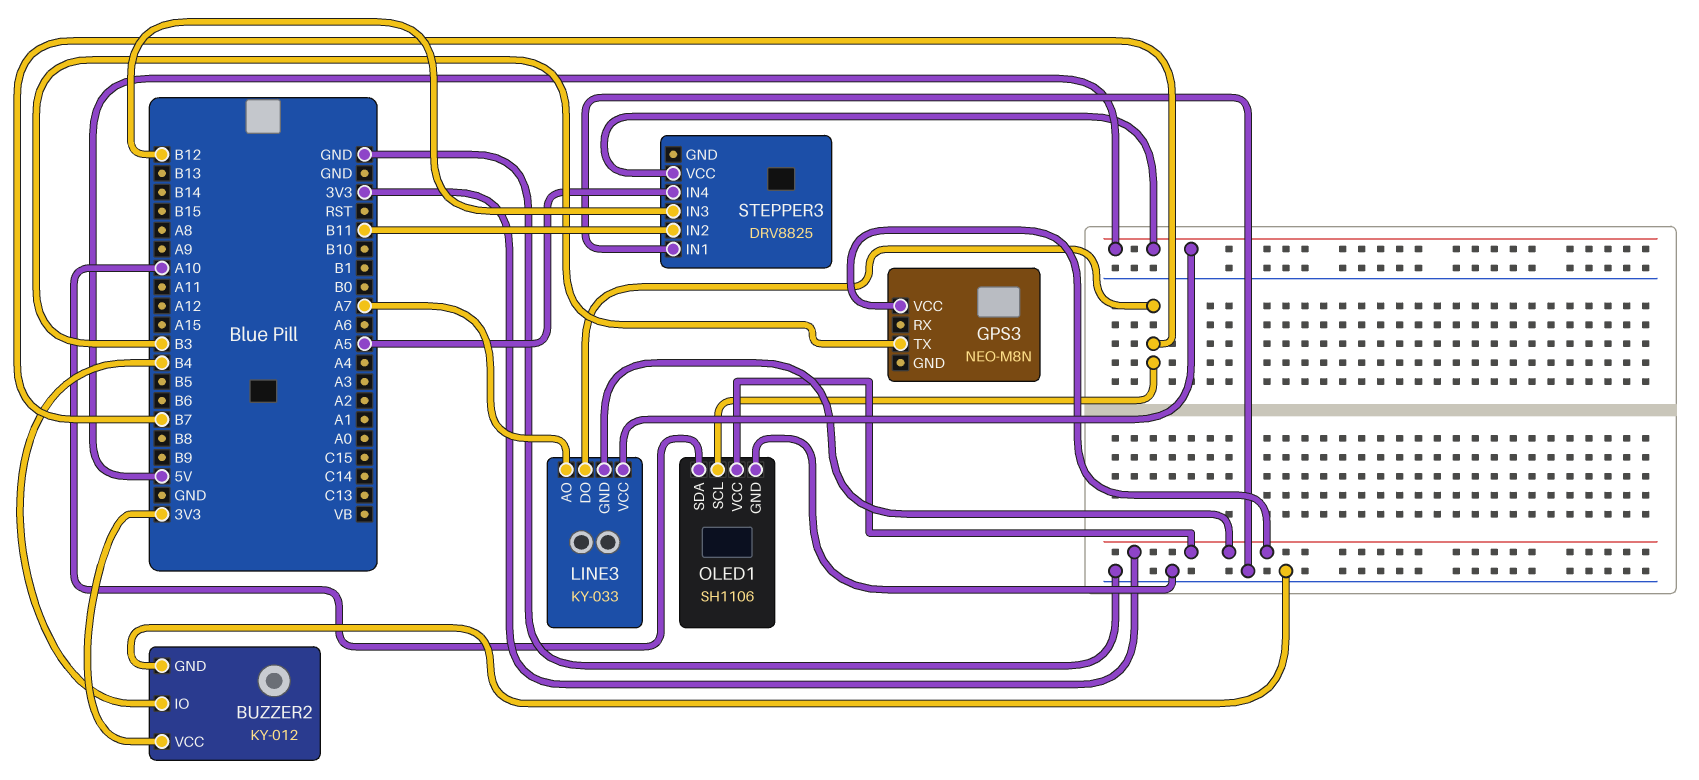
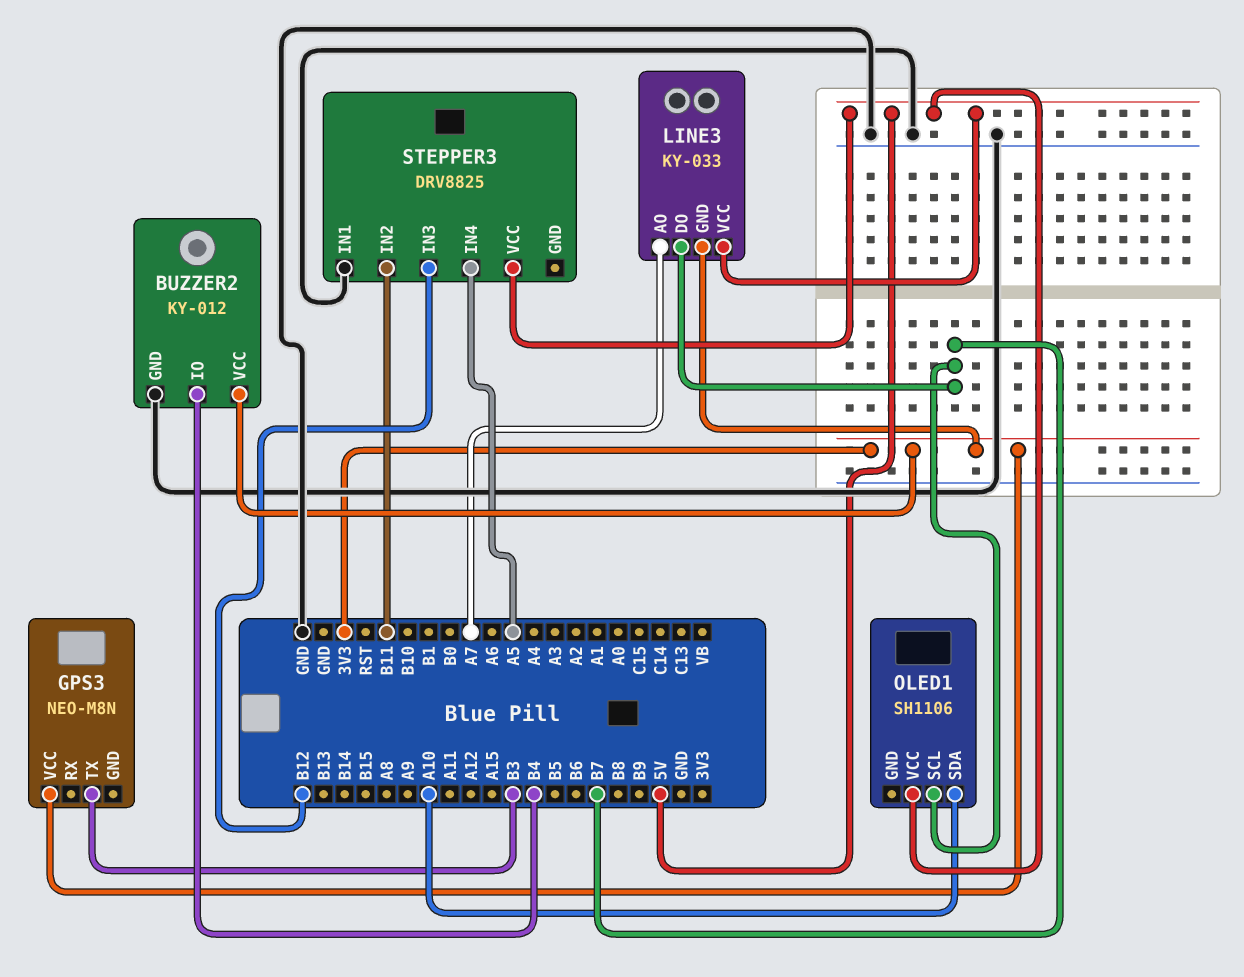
OLED1 pin GND: GND -> none
OLED1 pin VCC: 3V3 -> 5V

